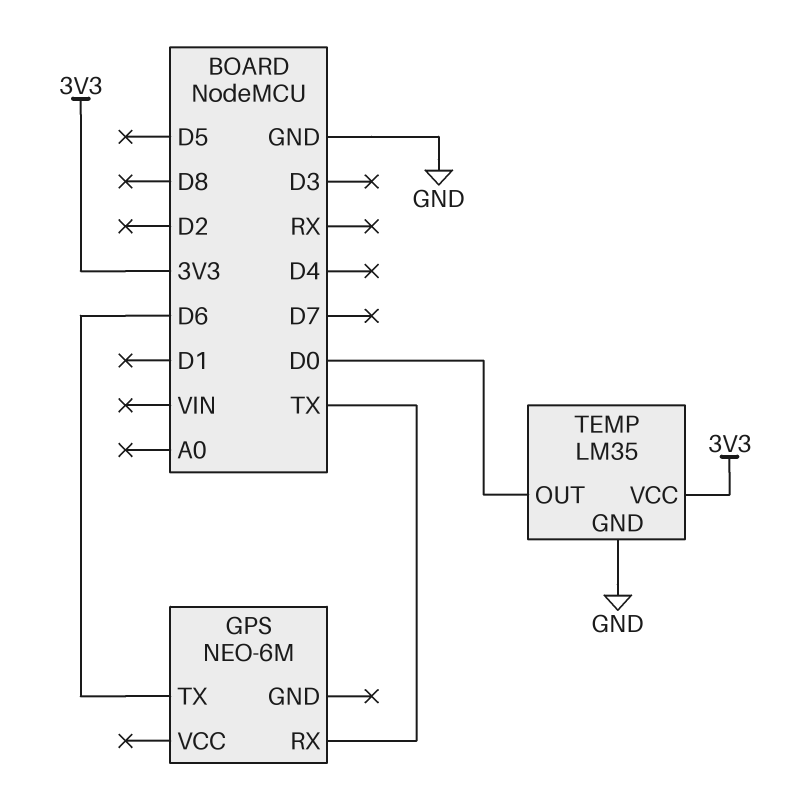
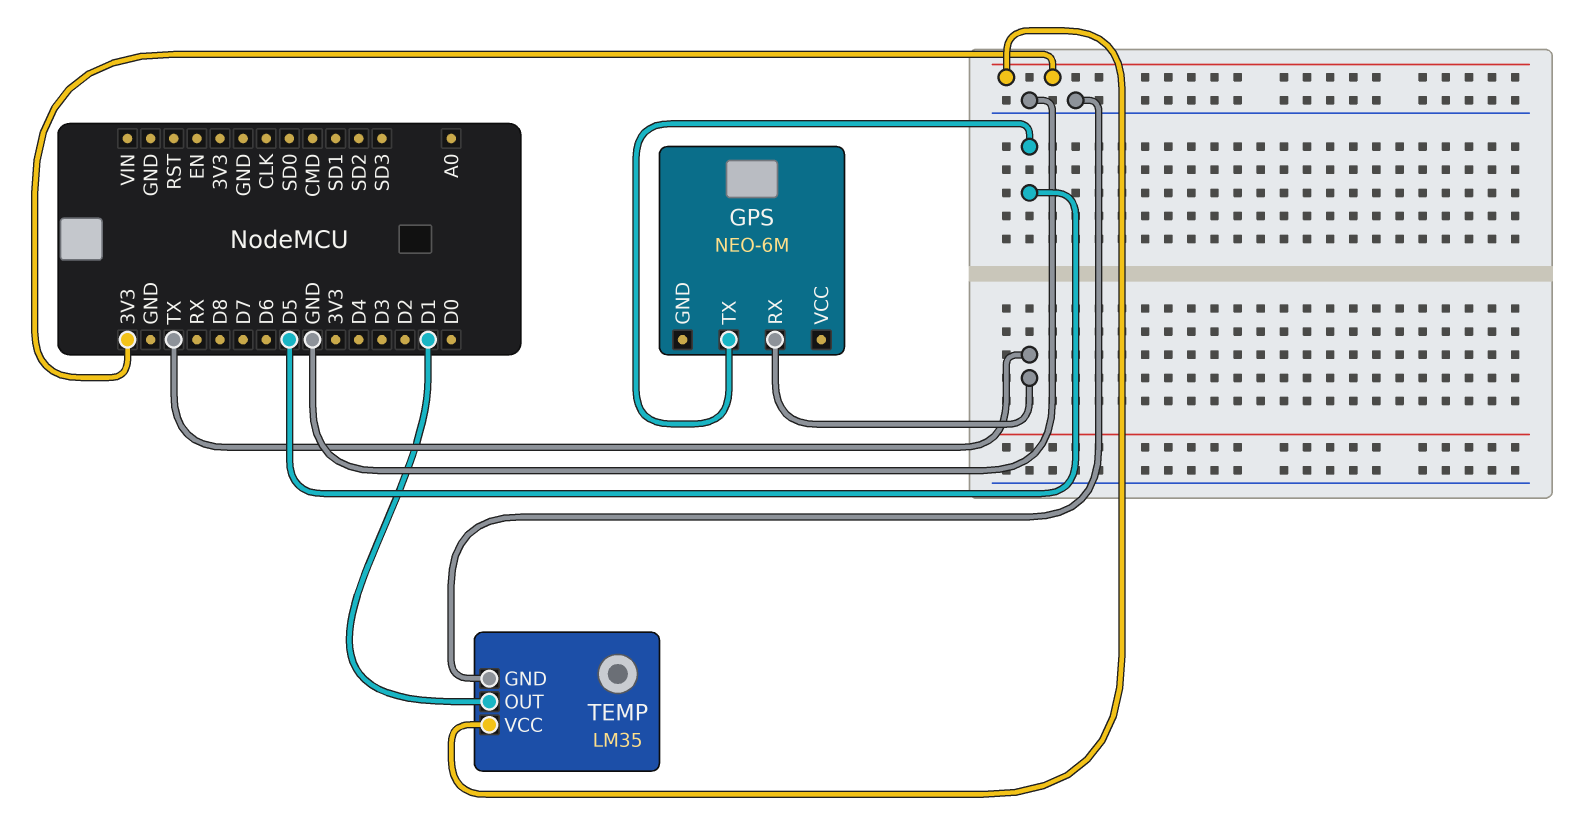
GPS pin TX: D6 -> D5
TEMP pin OUT: D0 -> D1

